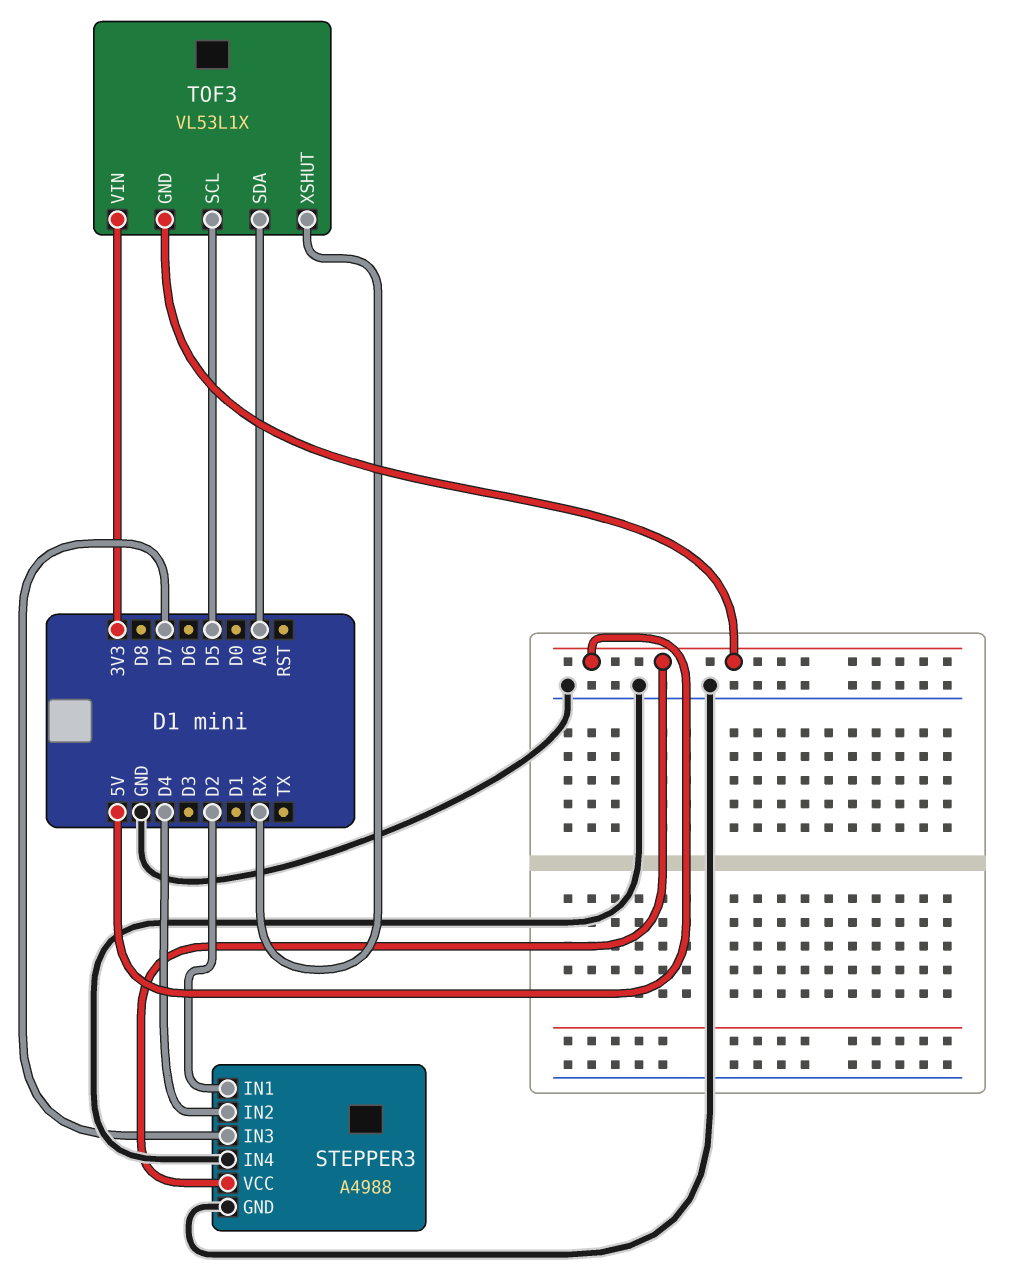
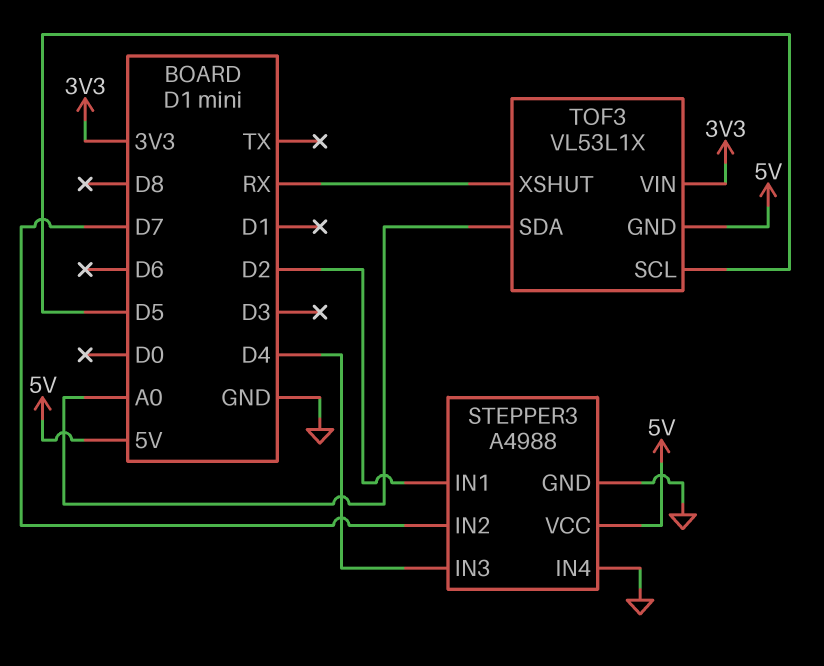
STEPPER3 pin IN2: D4 -> D7
STEPPER3 pin IN3: D7 -> D4

